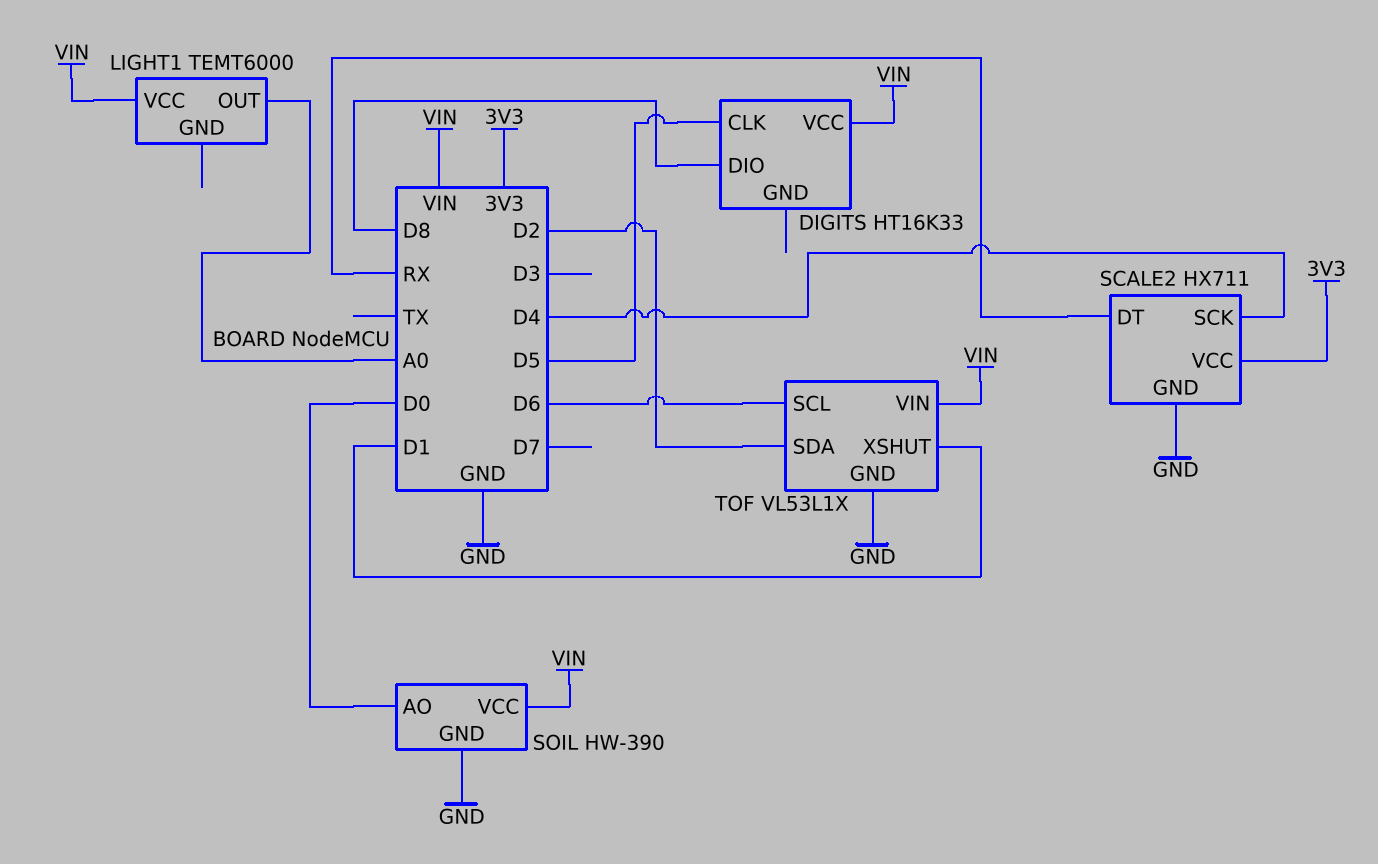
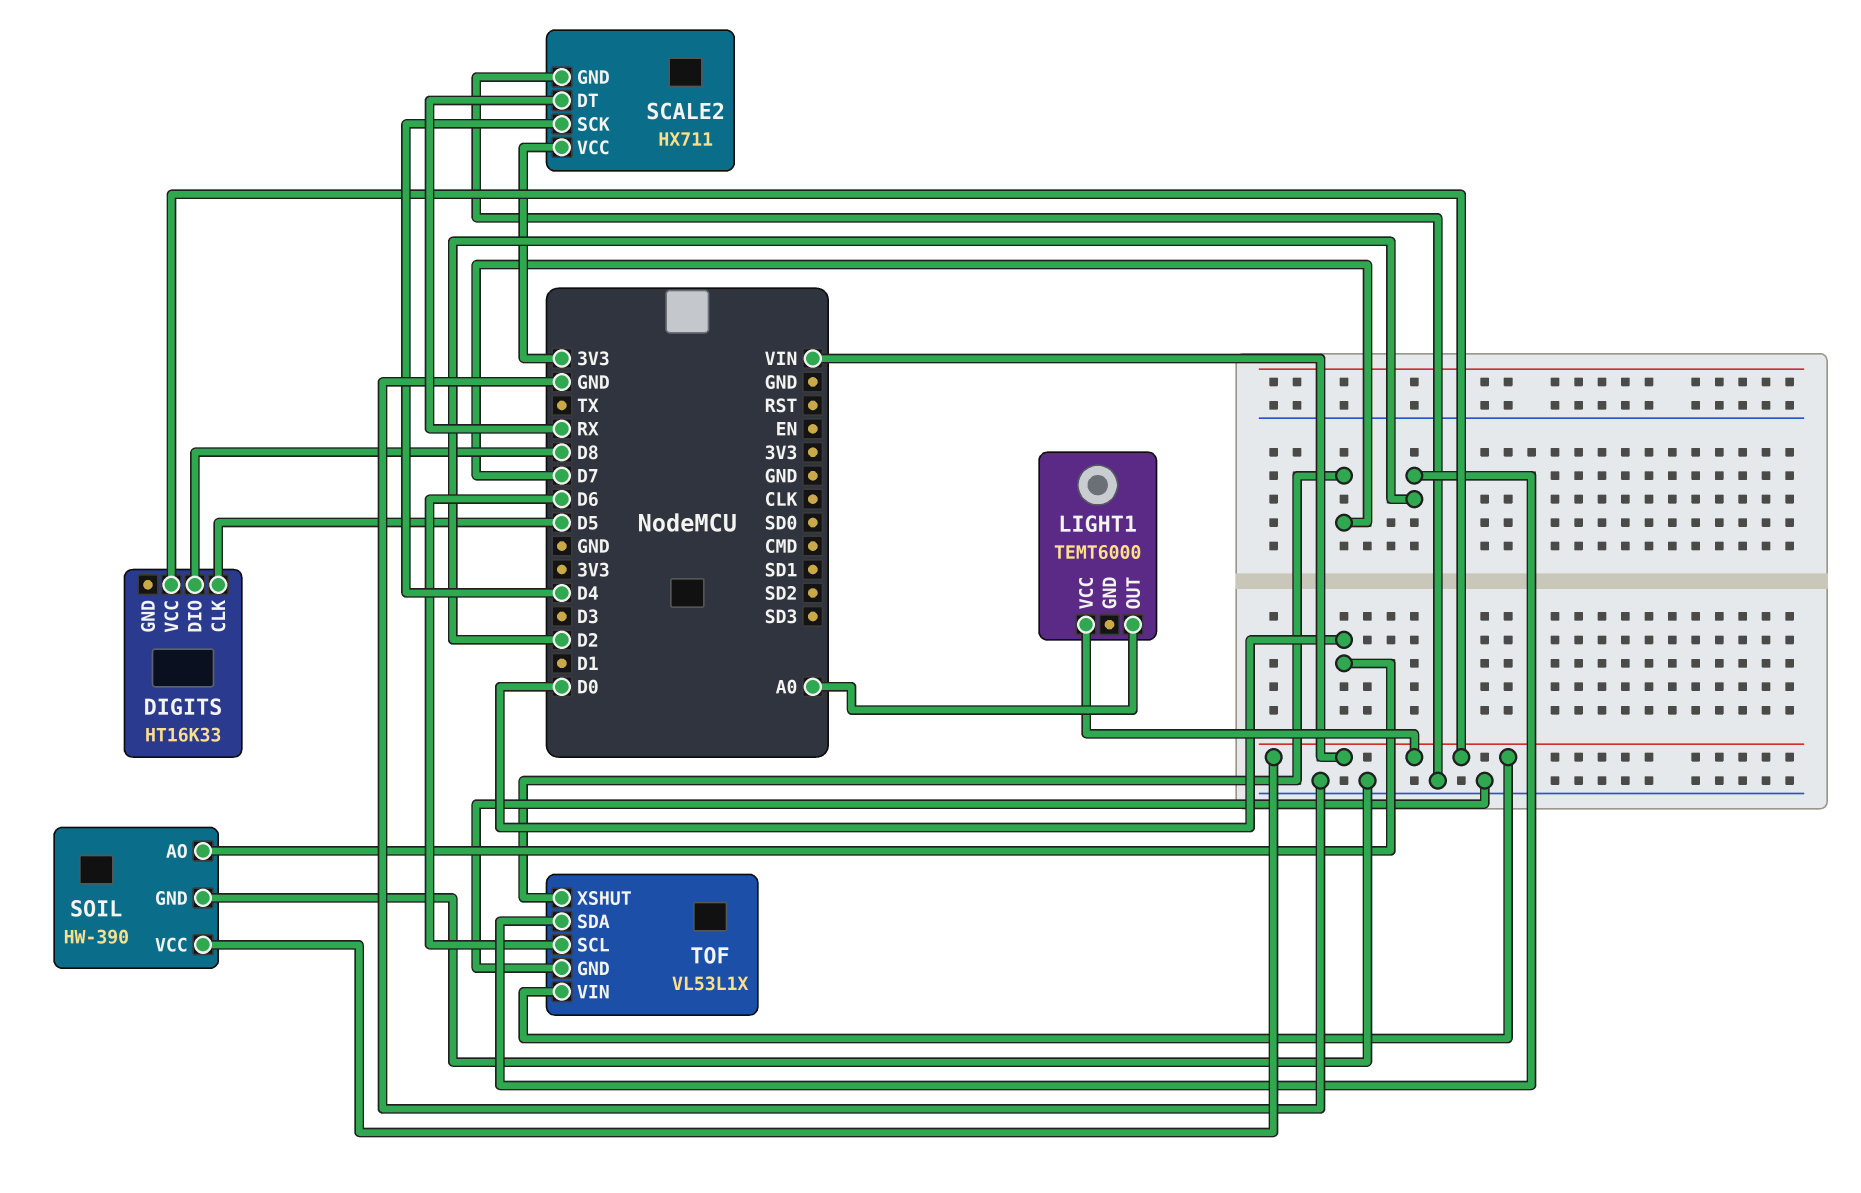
TOF pin XSHUT: D1 -> D7

